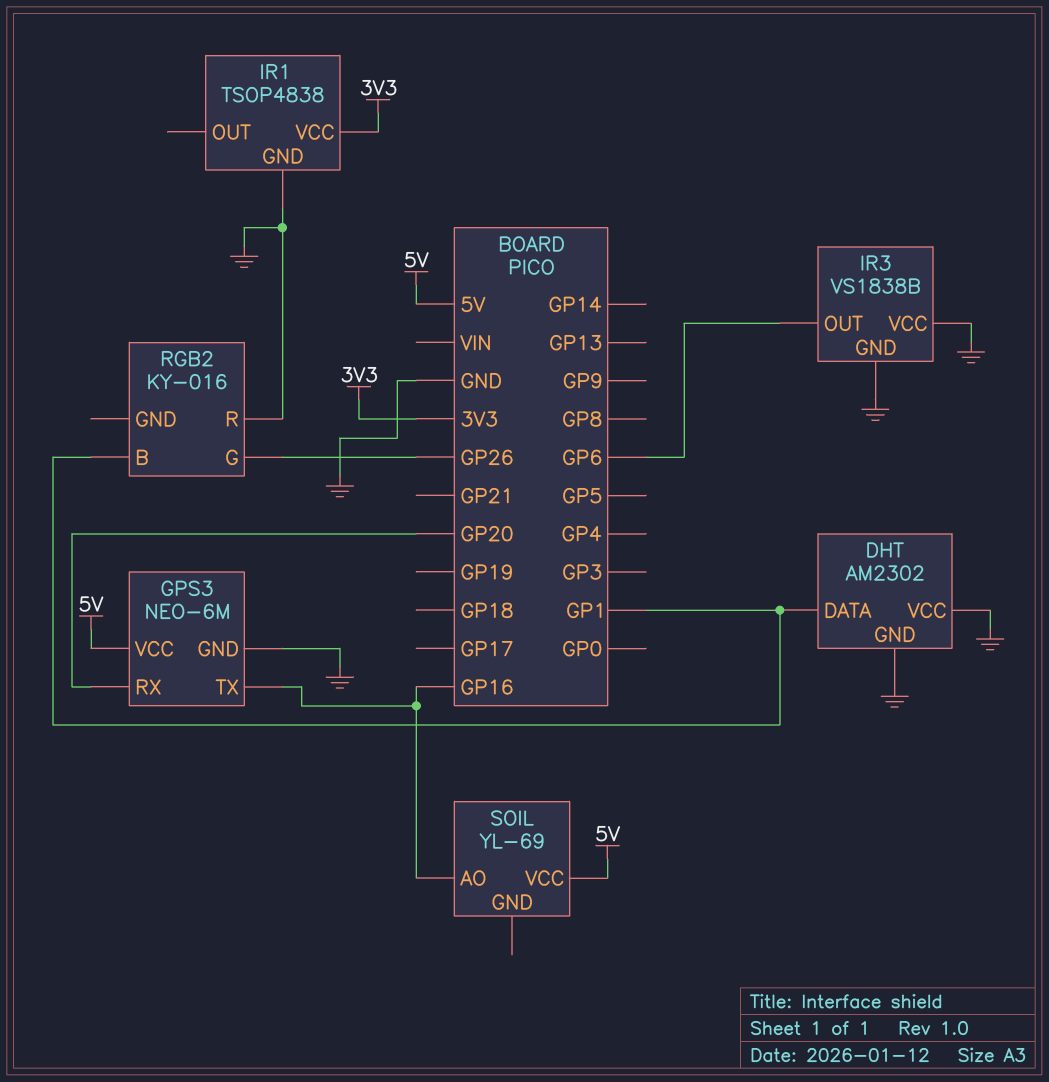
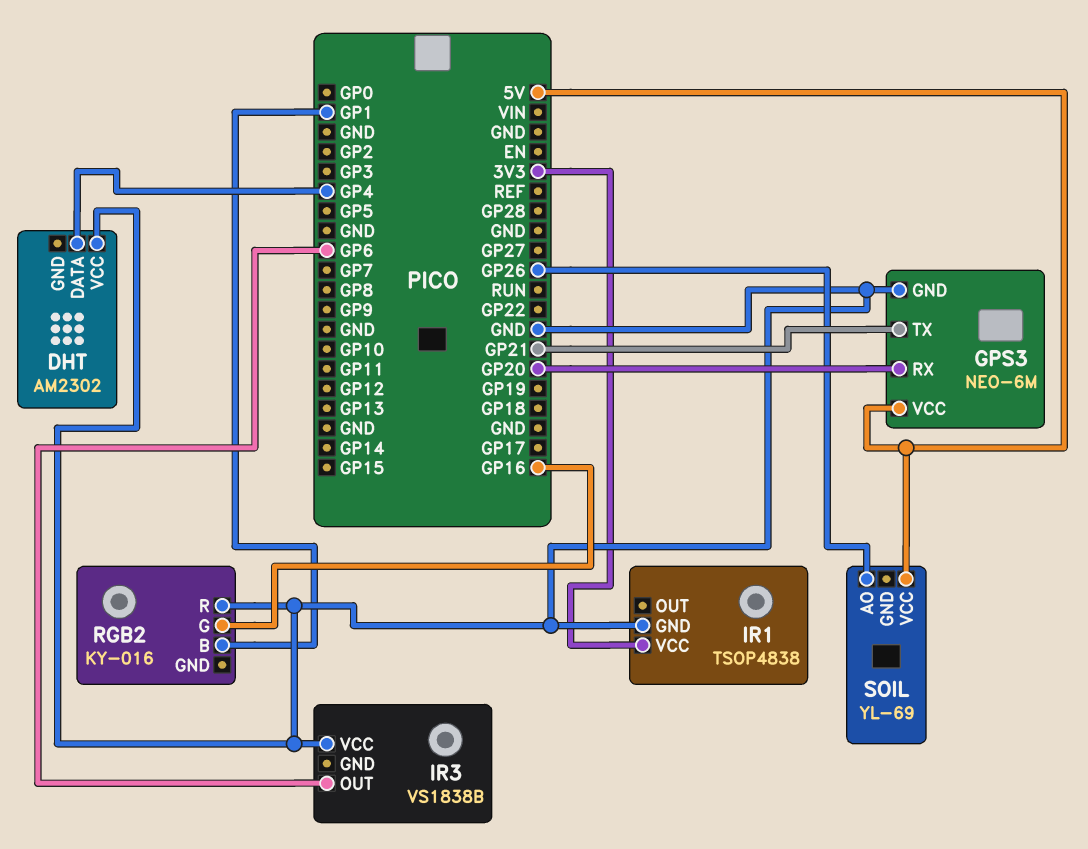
DHT pin DATA: GP1 -> GP4
DHT pin GND: GND -> none
GPS3 pin TX: GP16 -> GP21
IR3 pin GND: GND -> none
RGB2 pin G: GP26 -> GP16
SOIL pin AO: GP16 -> GP26

